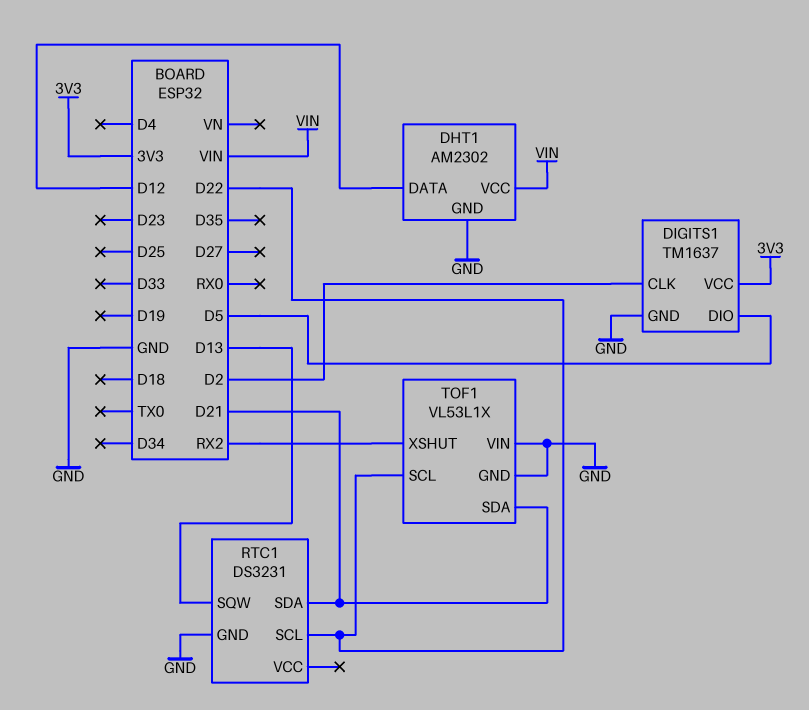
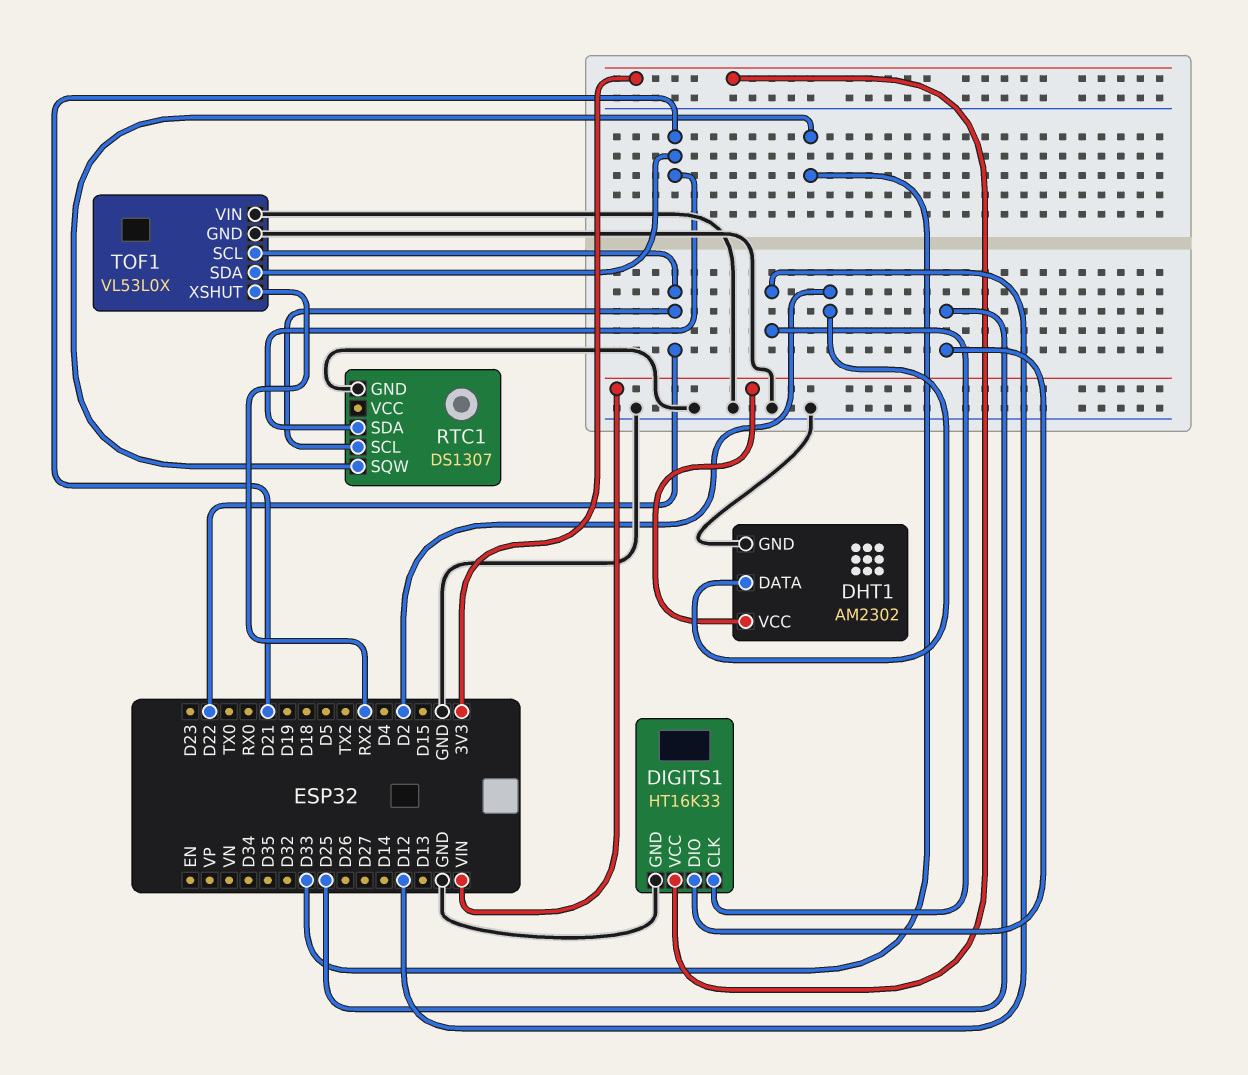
DHT1 pin DATA: D12 -> D2
DIGITS1: TM1637 -> HT16K33
DIGITS1 pin CLK: D2 -> D12
DIGITS1 pin DIO: D5 -> D25
RTC1: DS3231 -> DS1307
RTC1 pin SQW: D13 -> D33
TOF1: VL53L1X -> VL53L0X

